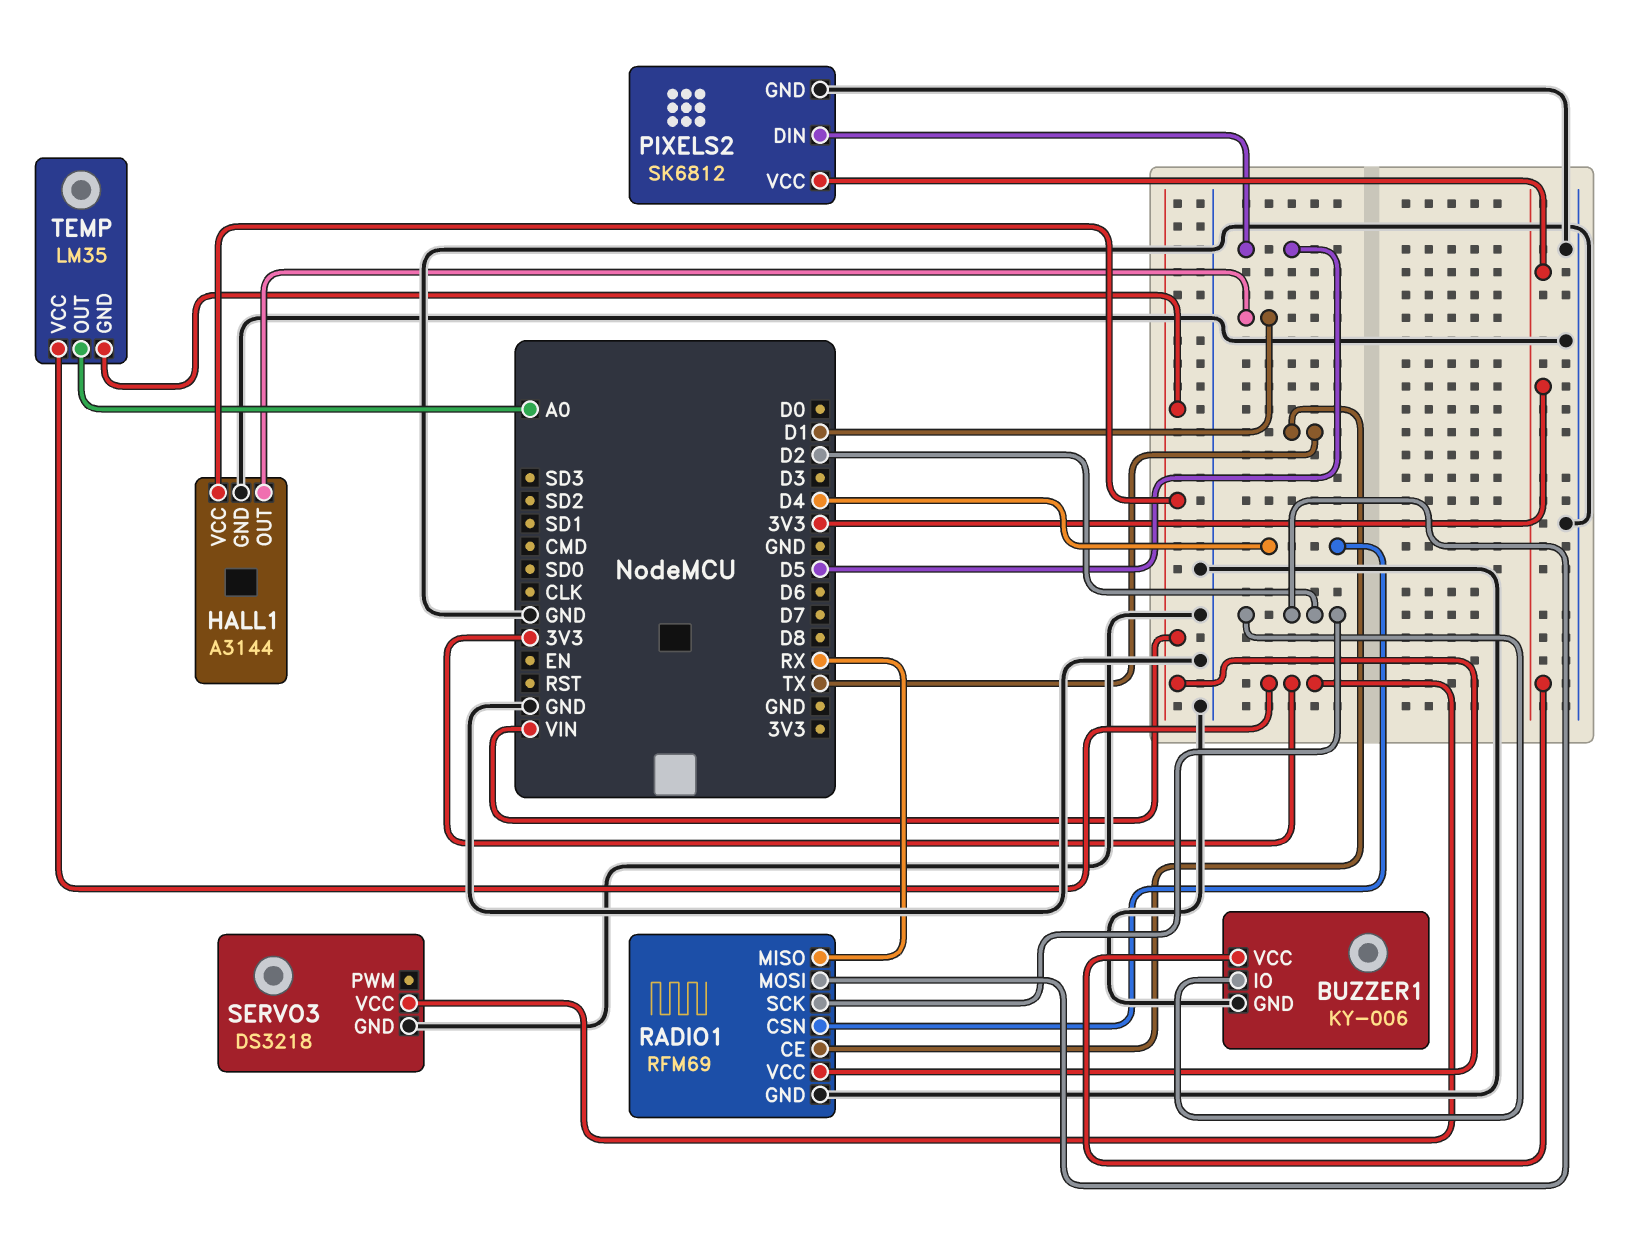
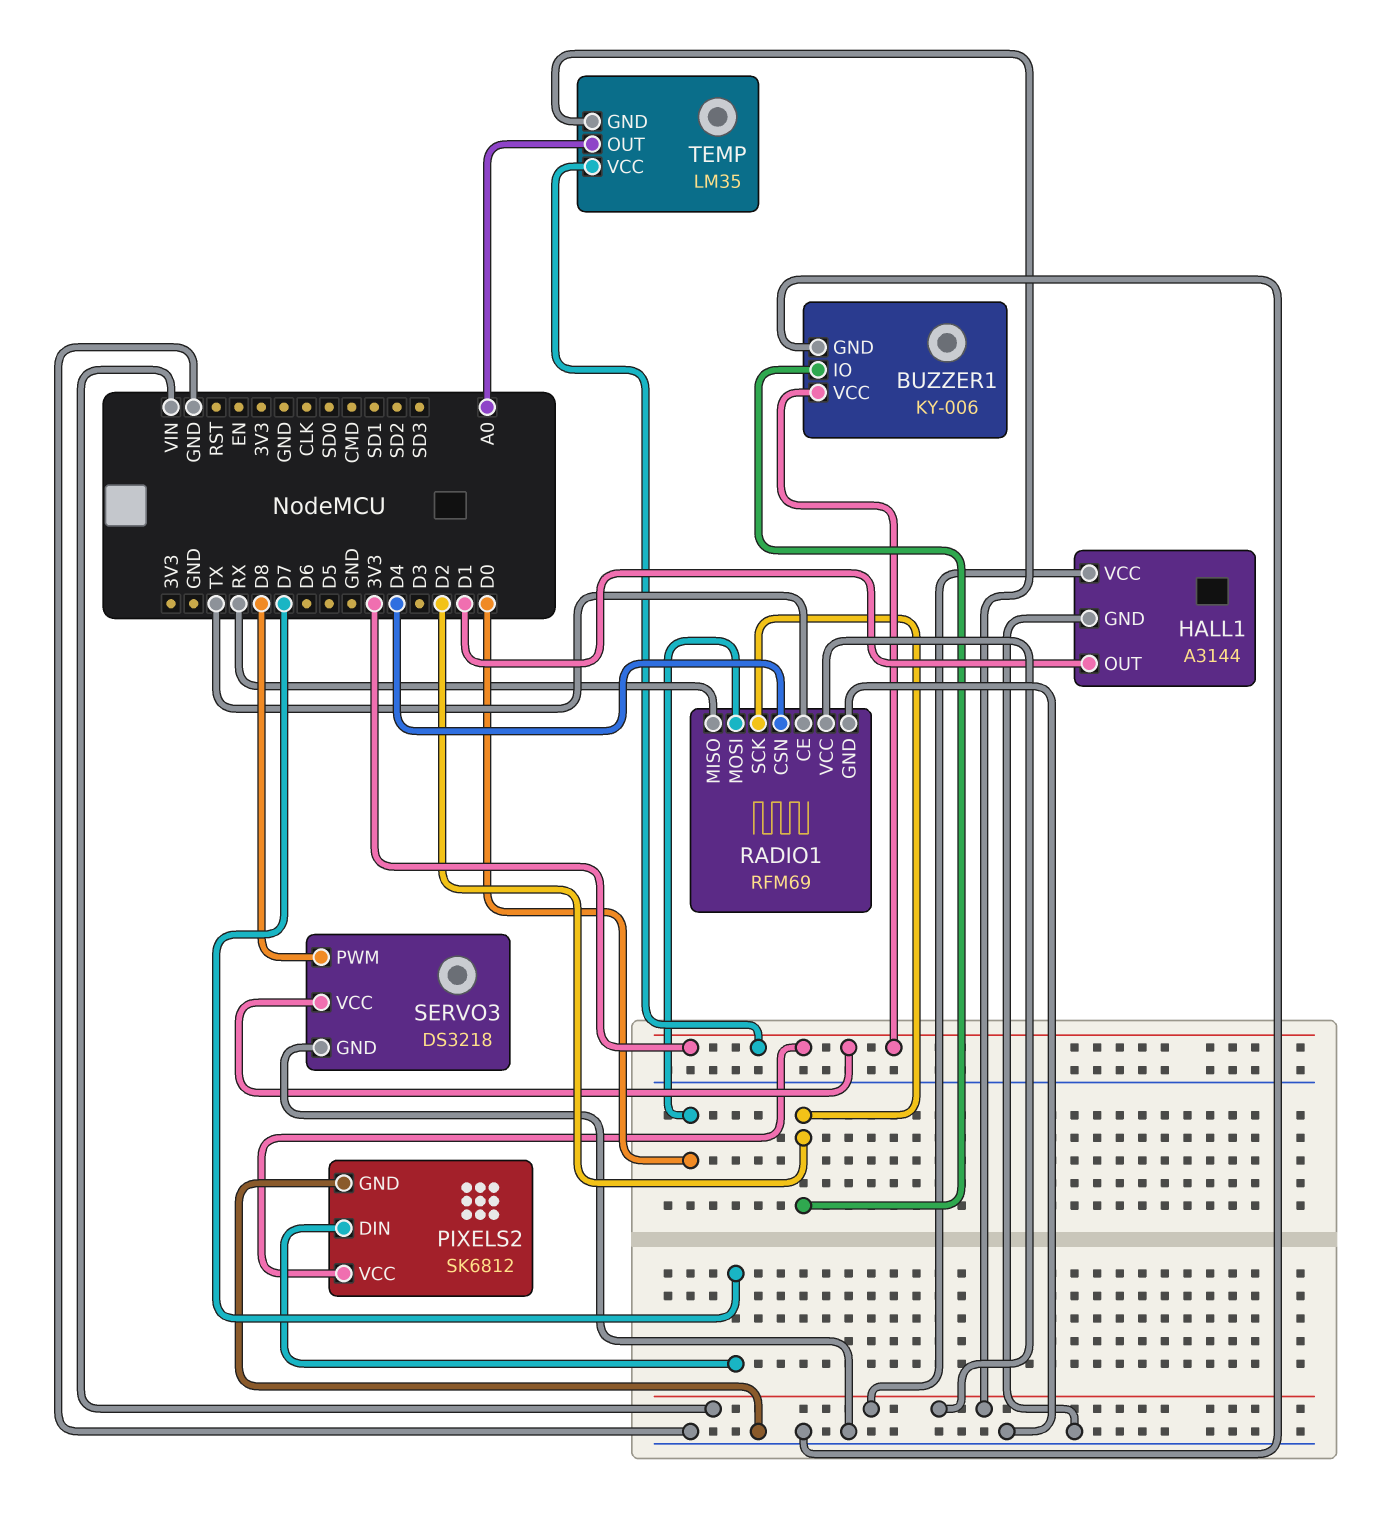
PIXELS2 pin DIN: D5 -> D7
RADIO1 pin MOSI: D2 -> D0
SERVO3 pin PWM: none -> D8

